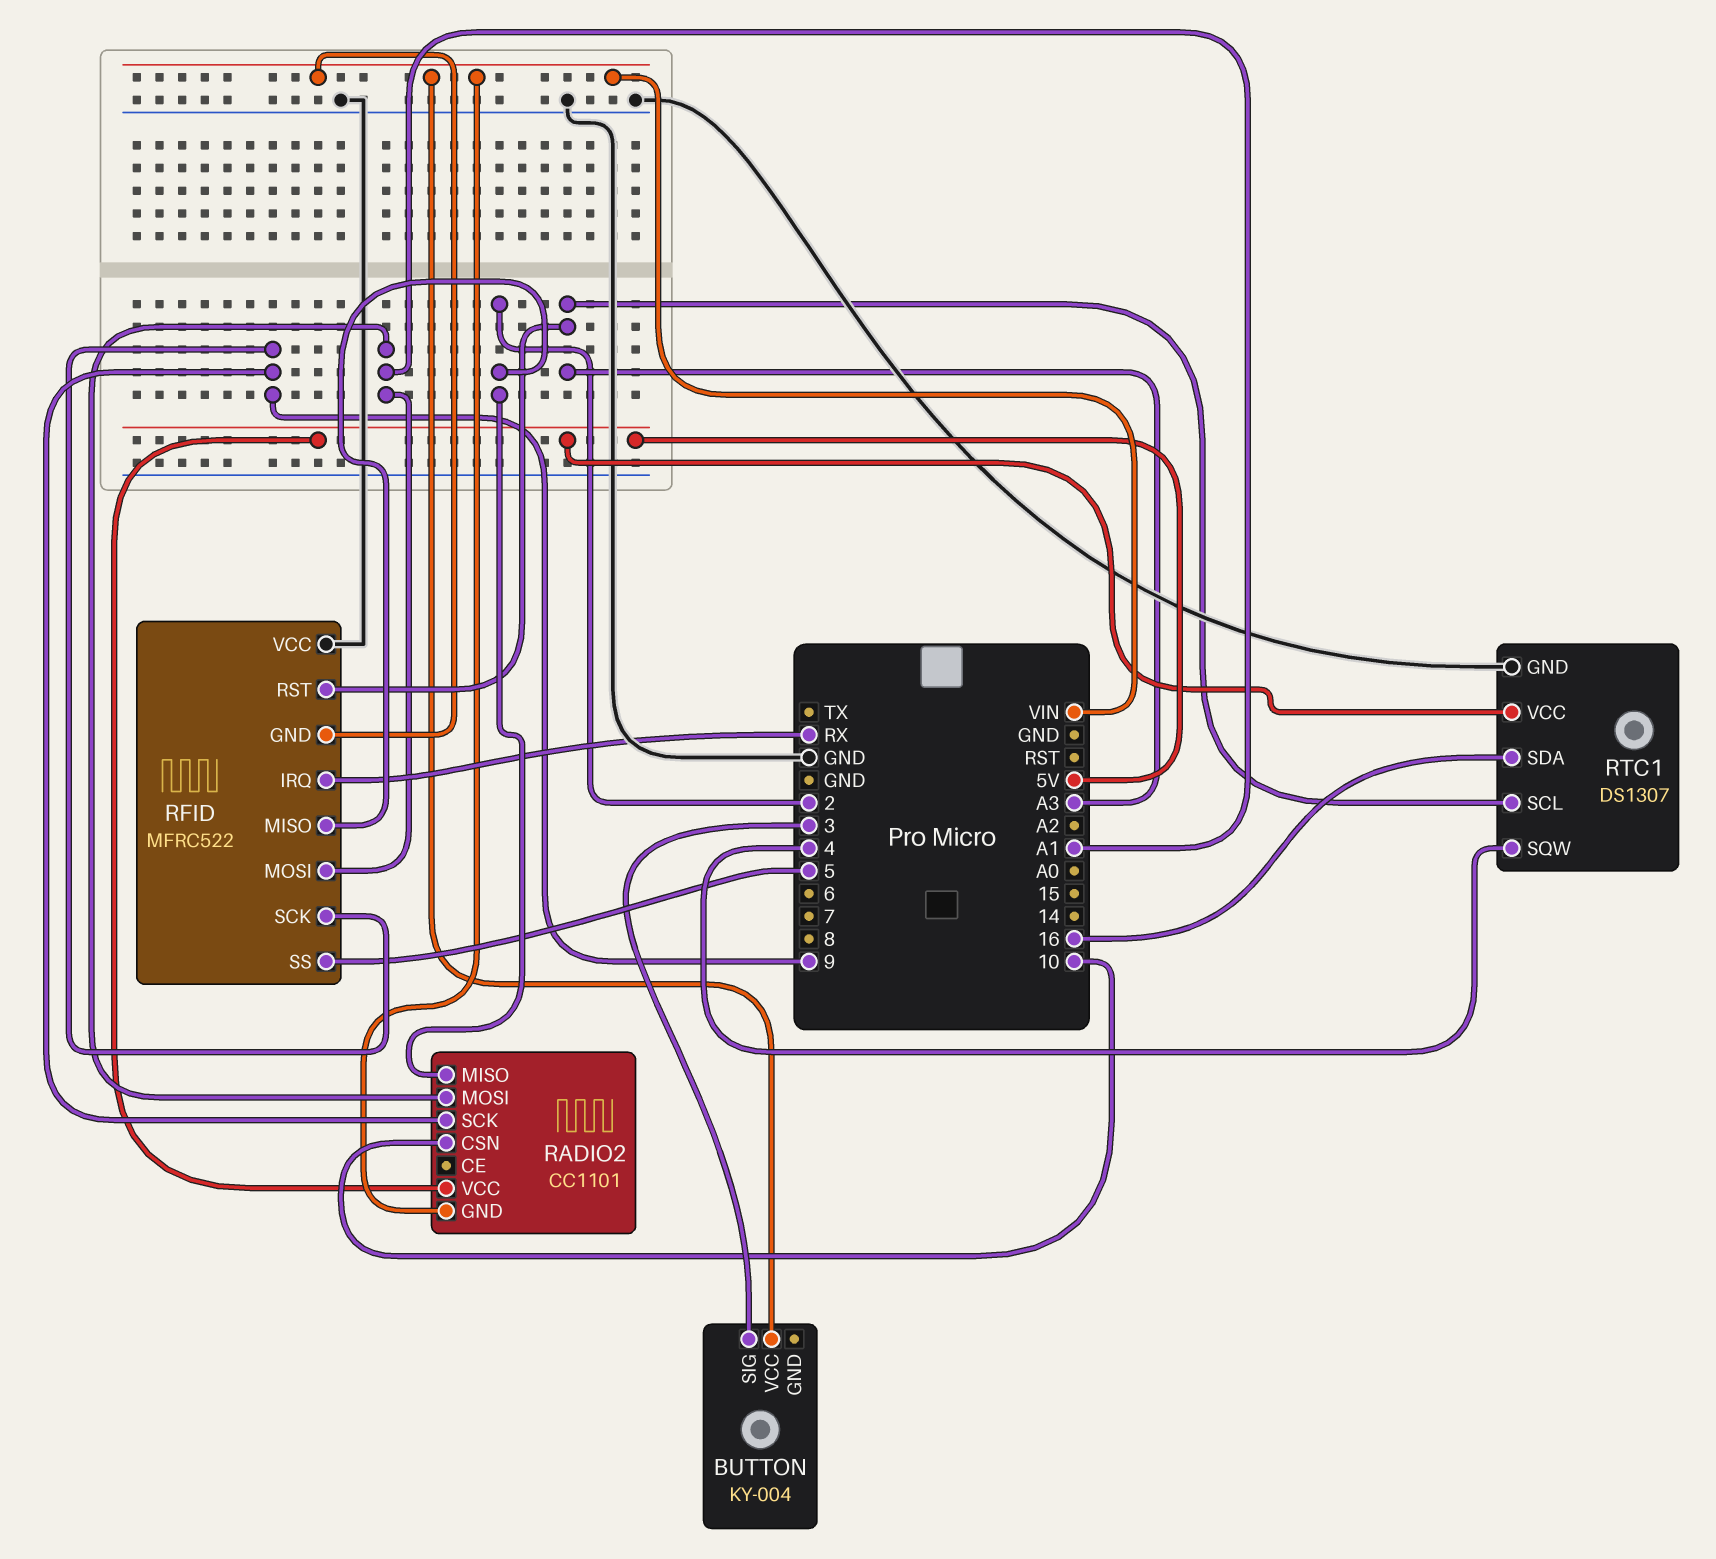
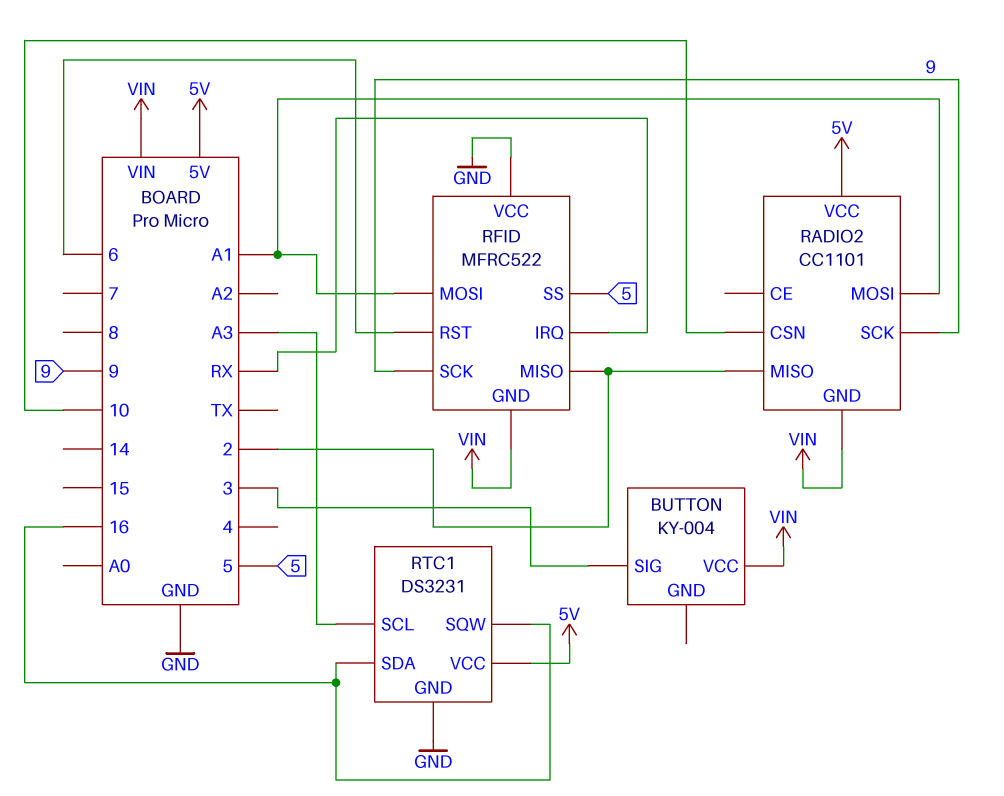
RFID pin RST: A3 -> 6
RTC1: DS1307 -> DS3231
RTC1 pin SQW: 4 -> 16

